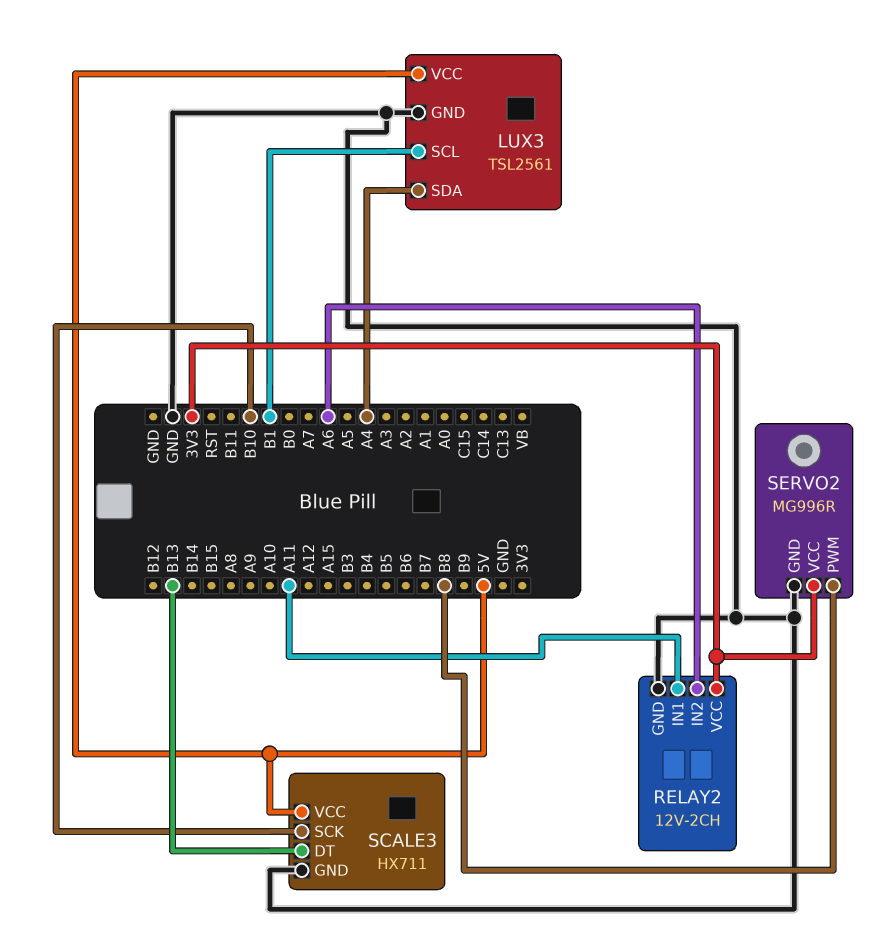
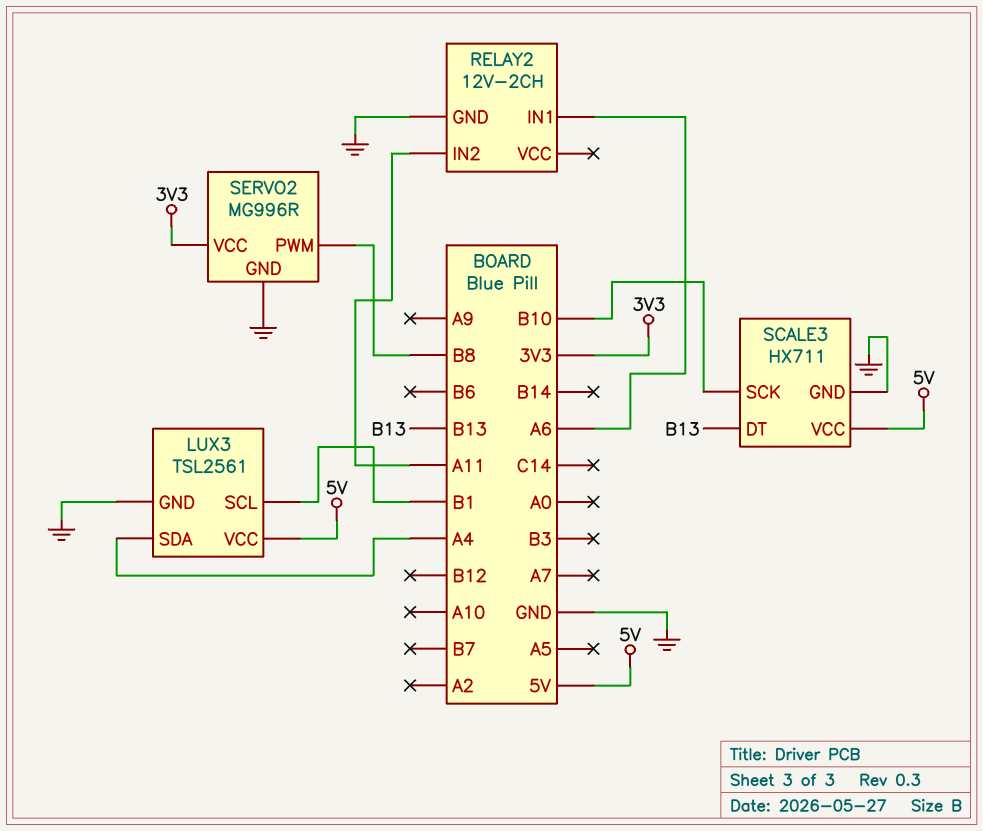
RELAY2 pin IN1: A11 -> A6
RELAY2 pin IN2: A6 -> A11
RELAY2 pin VCC: 3V3 -> none

